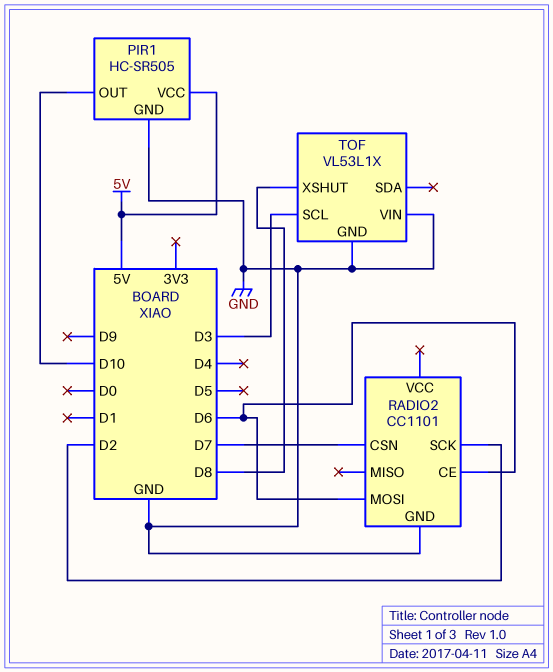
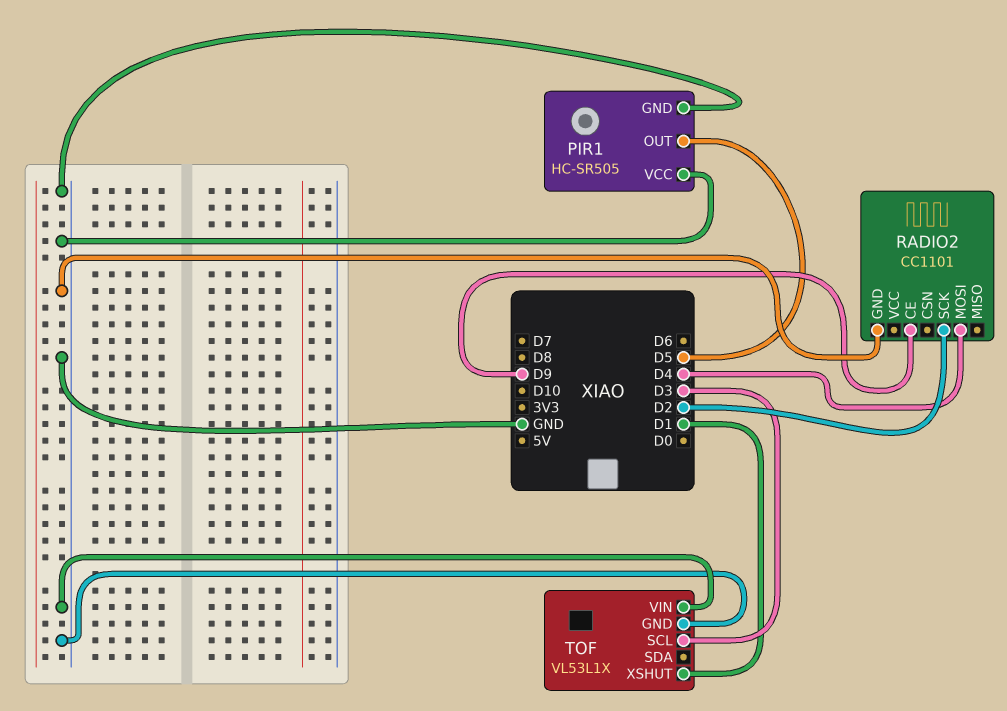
PIR1 pin OUT: D10 -> D5
PIR1 pin VCC: 5V -> GND
RADIO2 pin CE: D6 -> D9
RADIO2 pin CSN: D7 -> none
RADIO2 pin MOSI: D6 -> D4
TOF pin XSHUT: D8 -> D1

